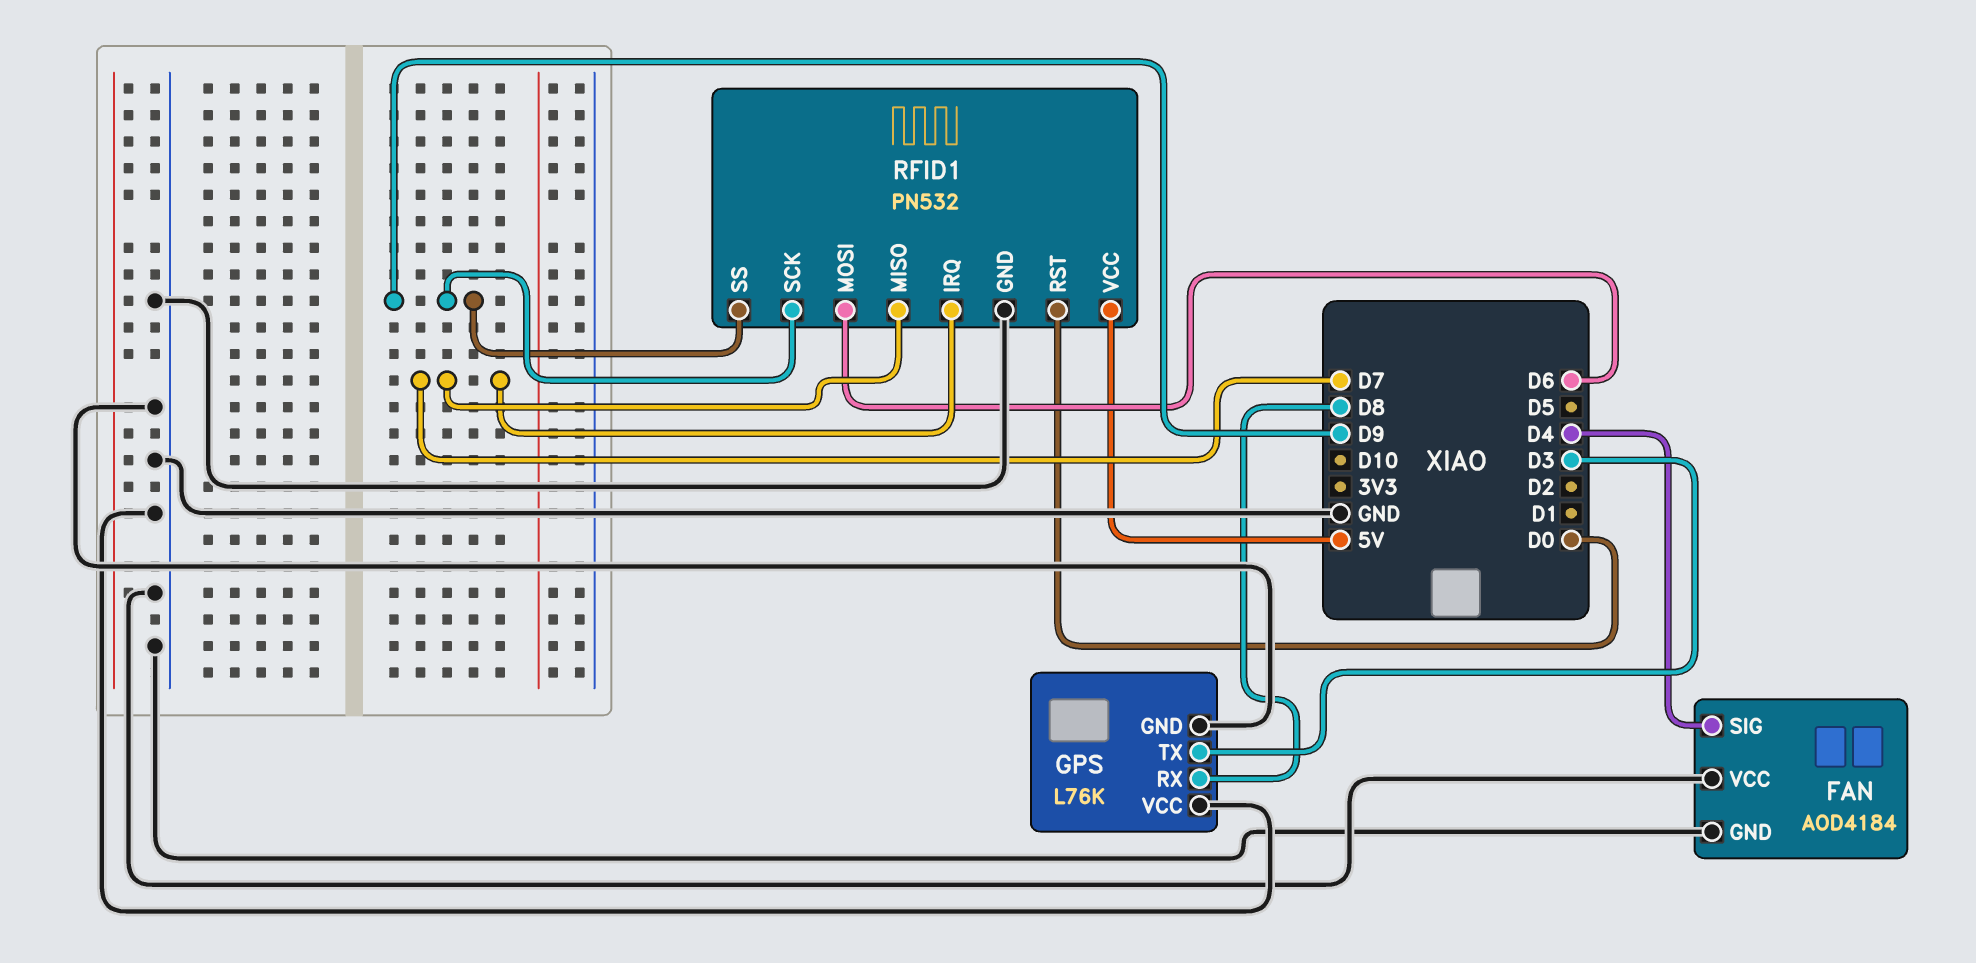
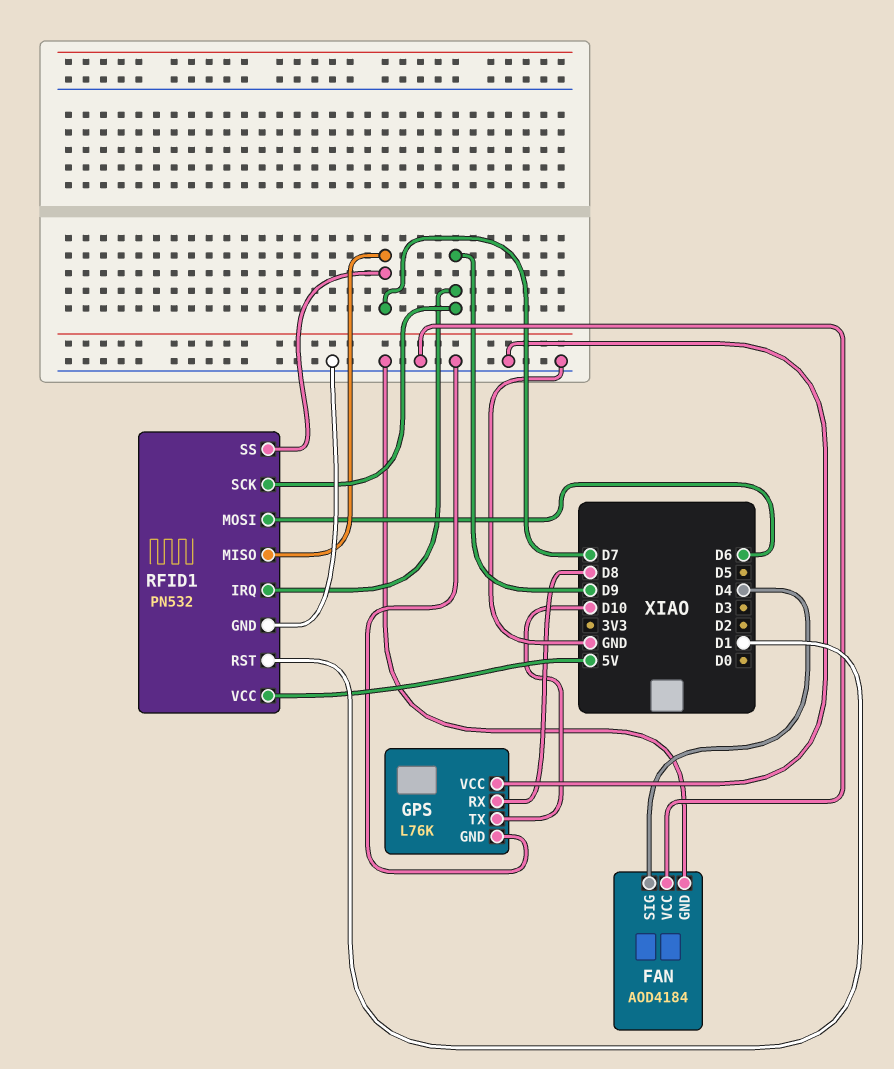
GPS pin TX: D3 -> D10
RFID1 pin IRQ: D7 -> D9
RFID1 pin RST: D0 -> D1
RFID1 pin SS: D9 -> D7

